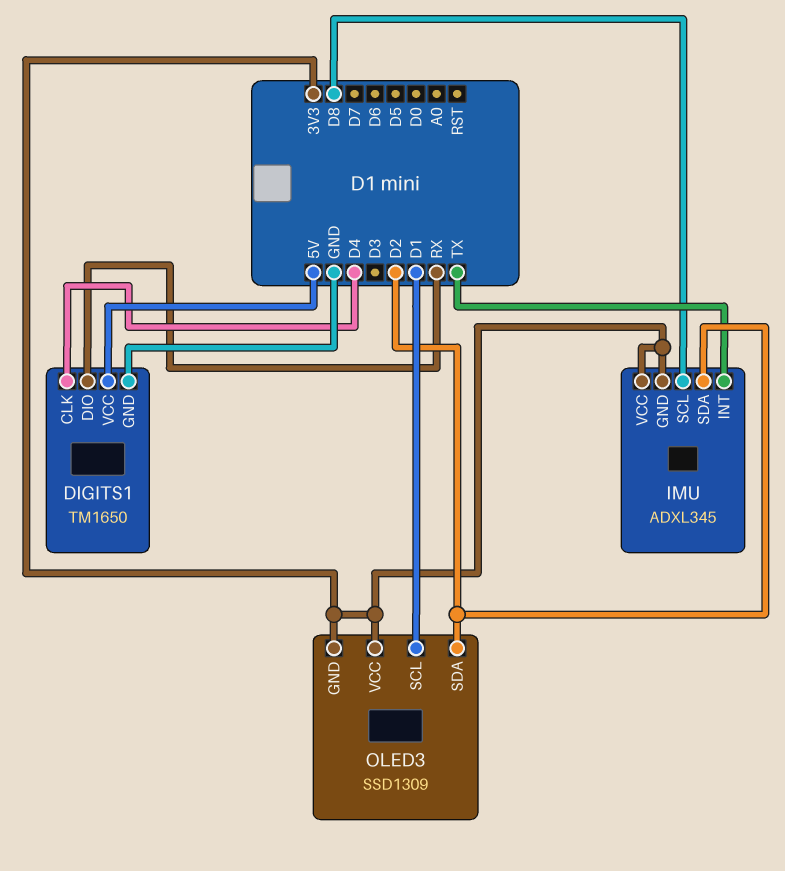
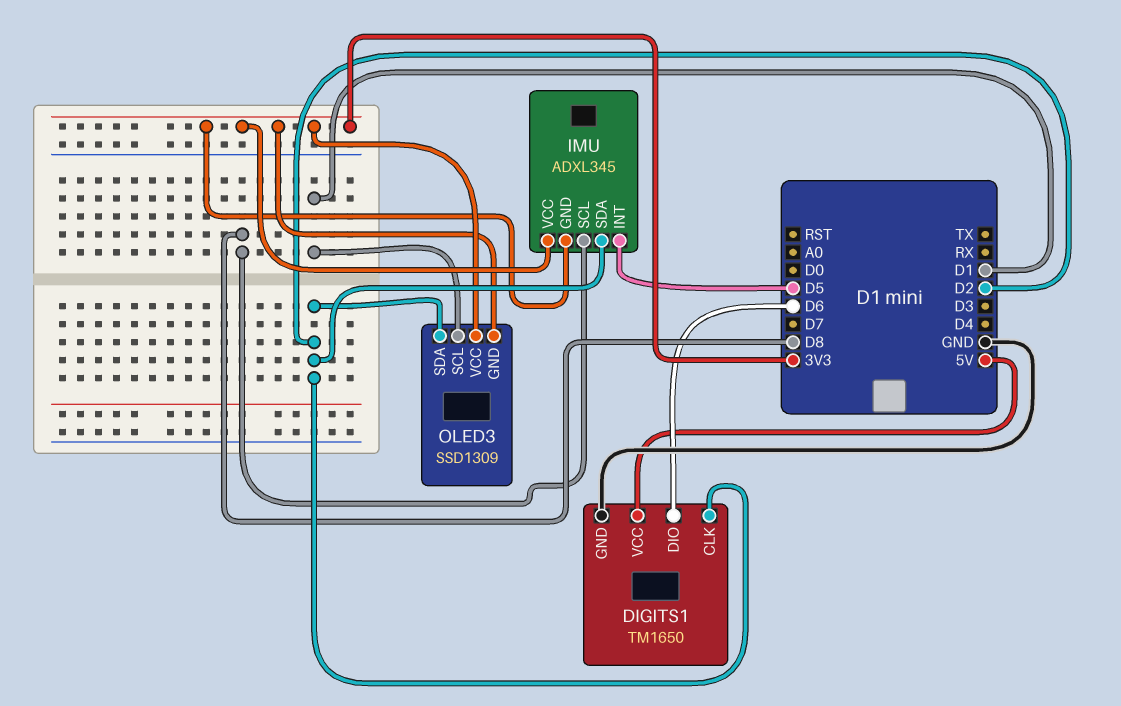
DIGITS1 pin CLK: D4 -> D2
DIGITS1 pin DIO: RX -> D6
IMU pin INT: TX -> D5

